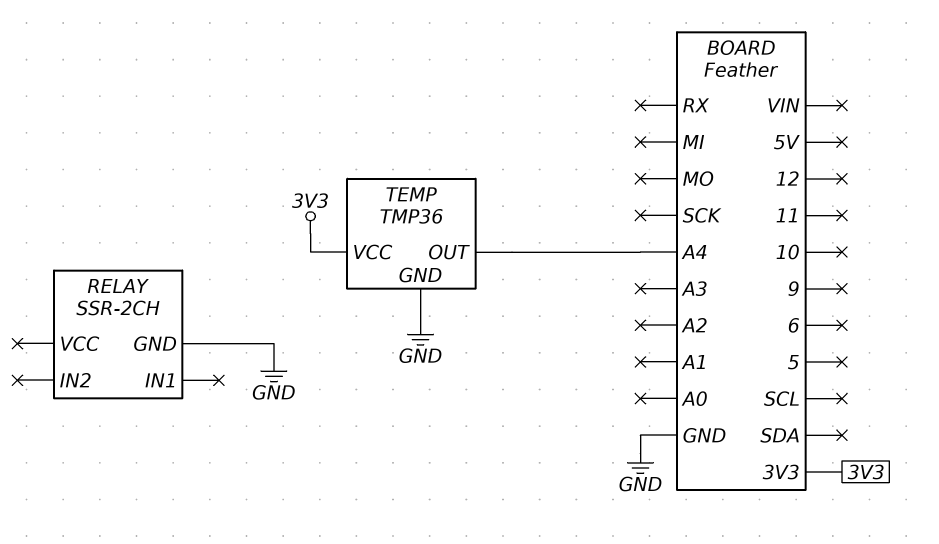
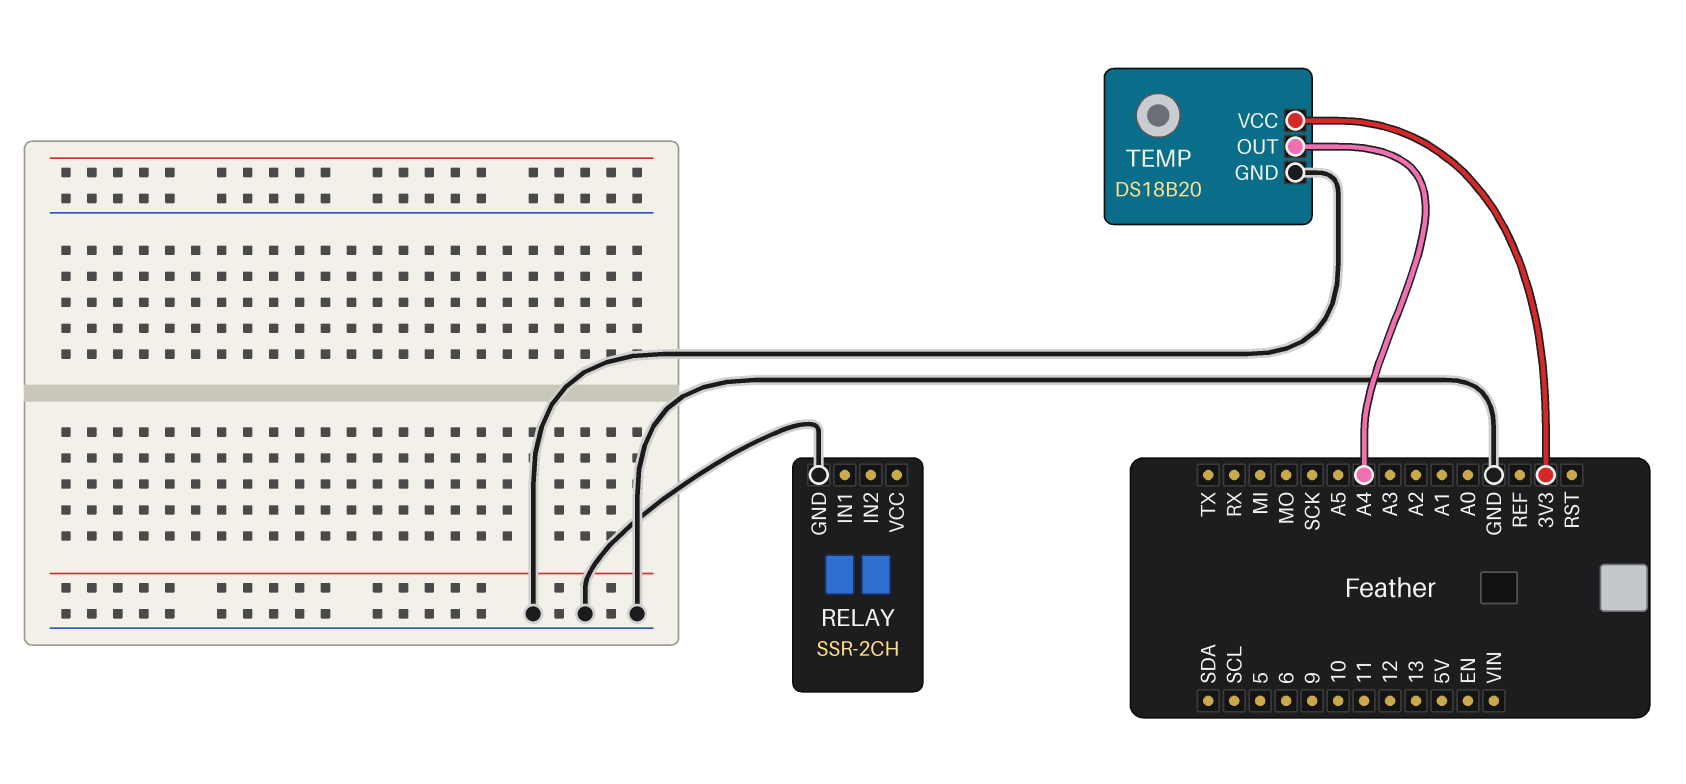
TEMP: TMP36 -> DS18B20

